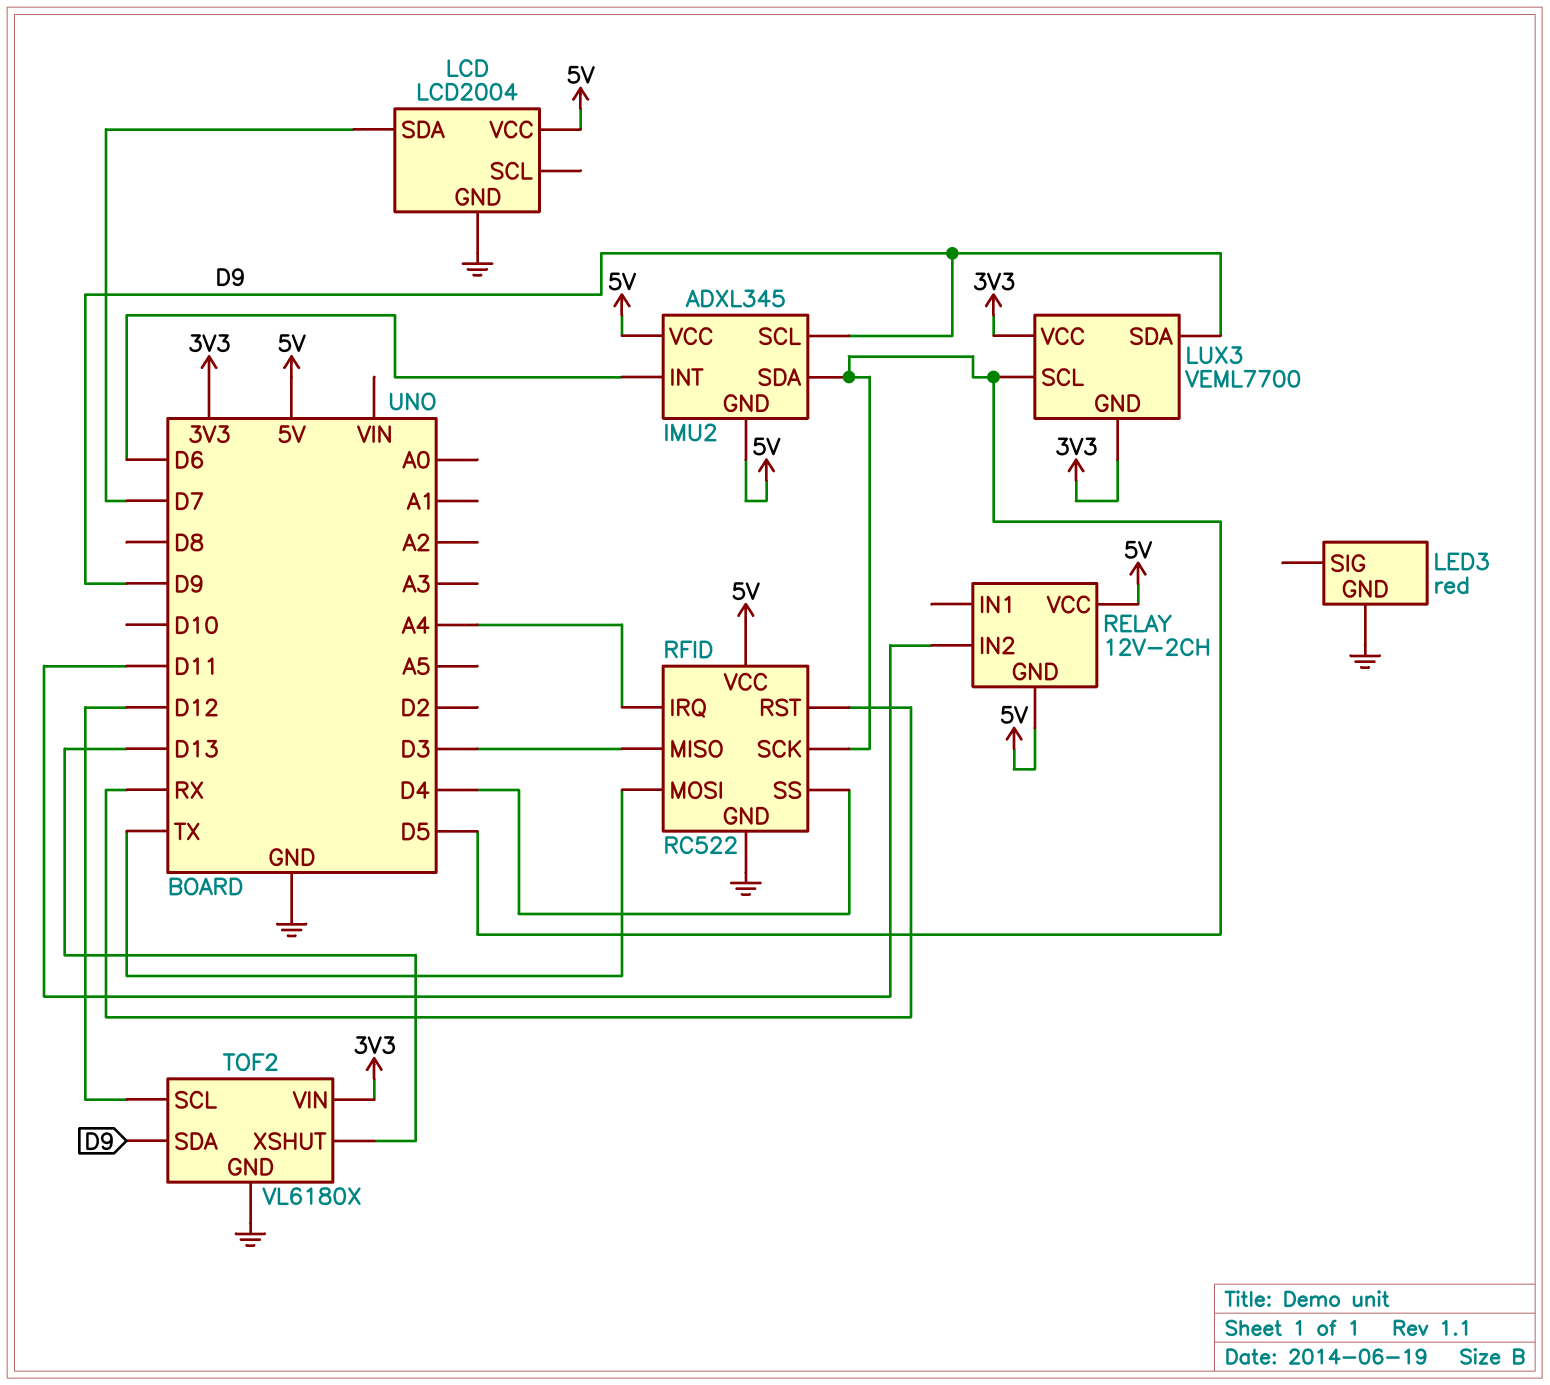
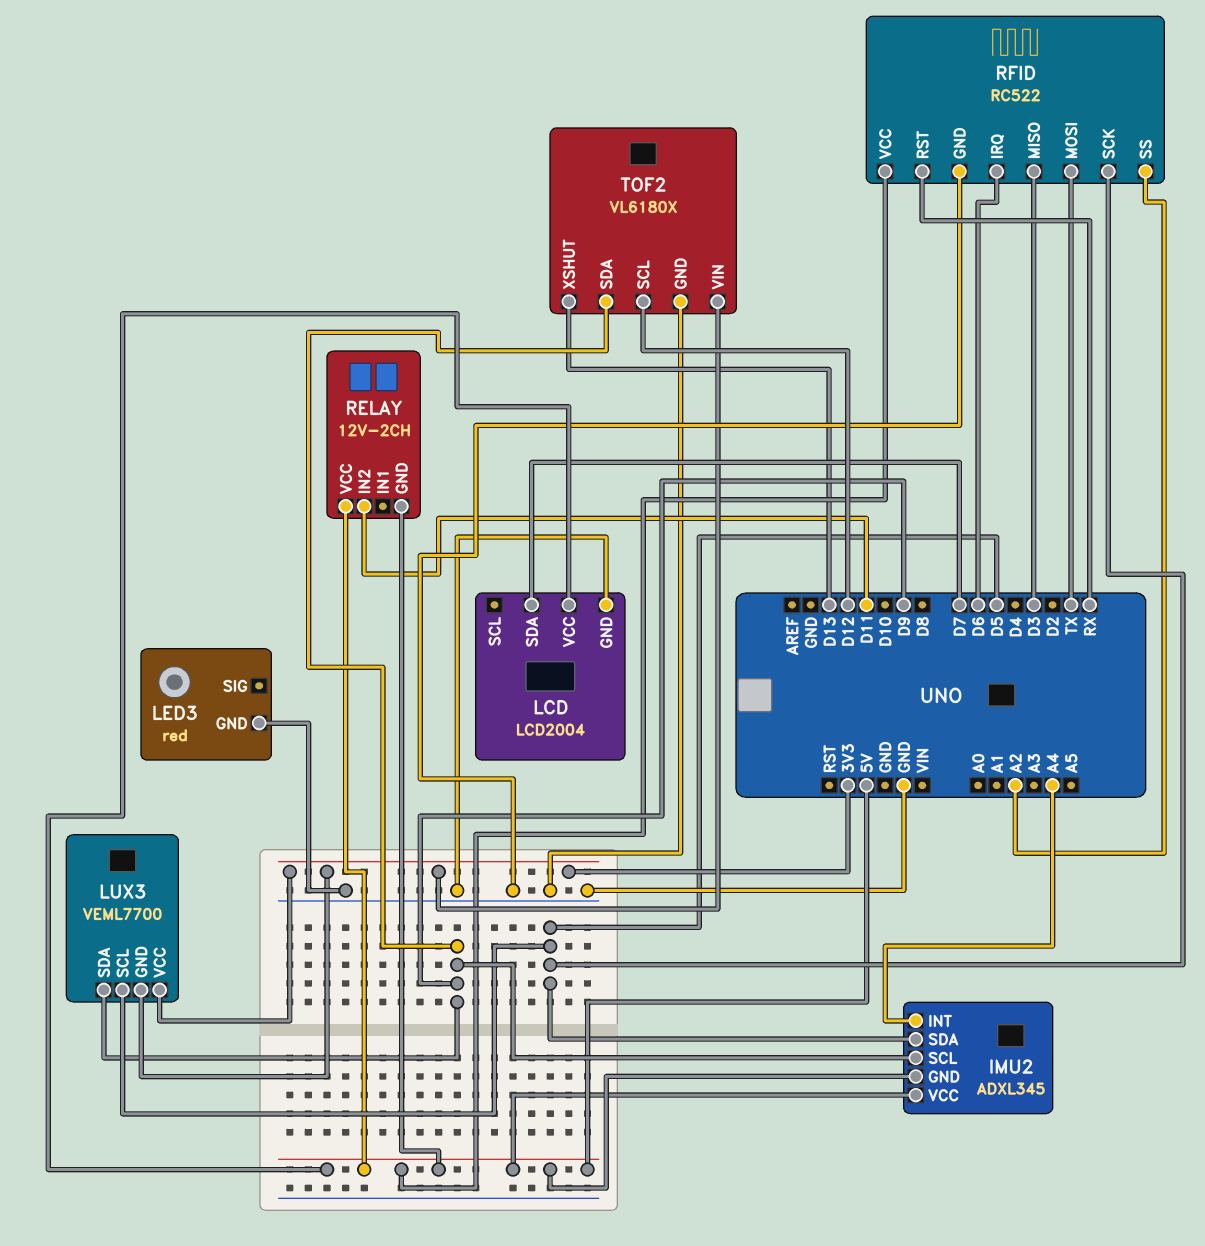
IMU2 pin INT: D6 -> A4
RFID pin IRQ: A4 -> D6
RFID pin SS: D4 -> A2

